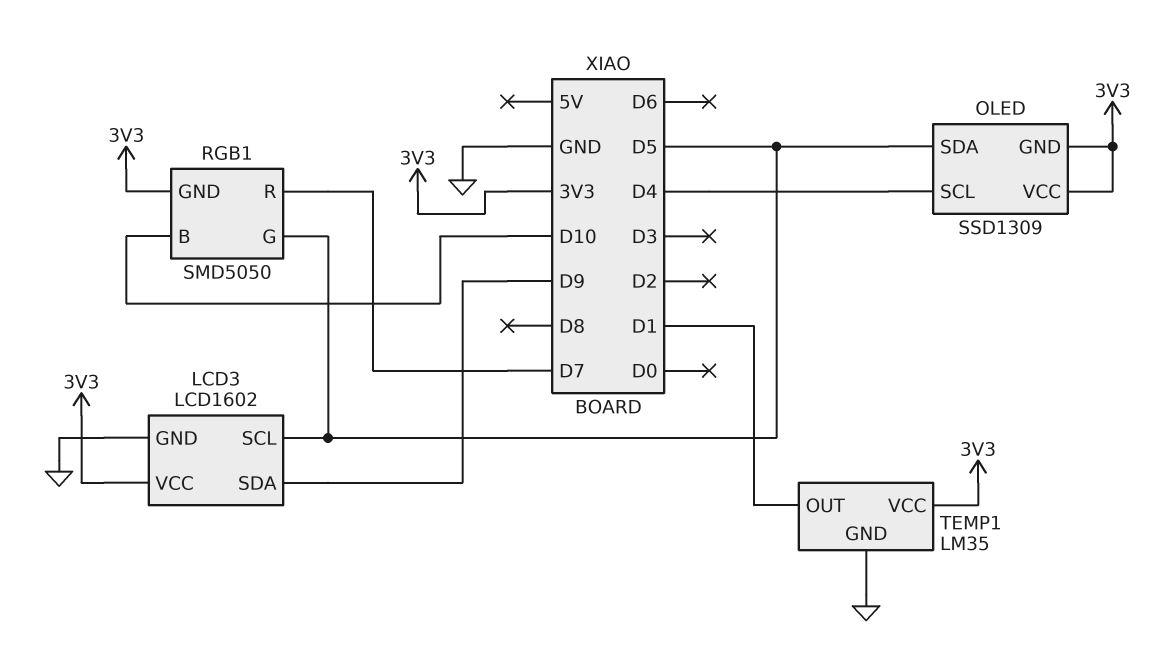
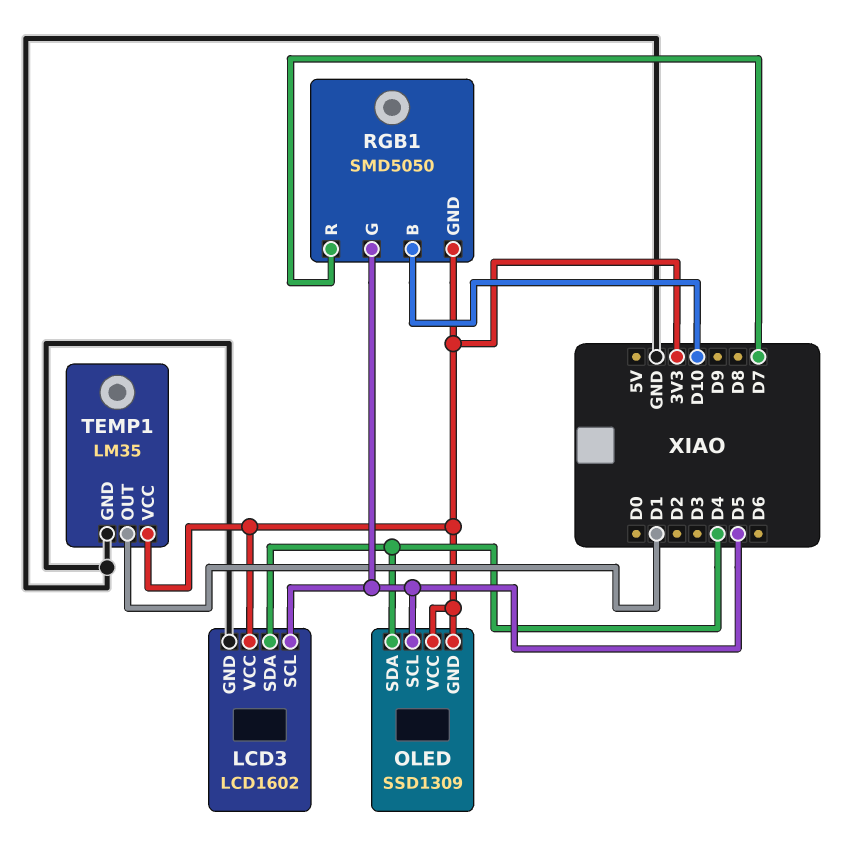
LCD3 pin SDA: D9 -> D4
OLED pin SCL: D4 -> D5
OLED pin SDA: D5 -> D4

